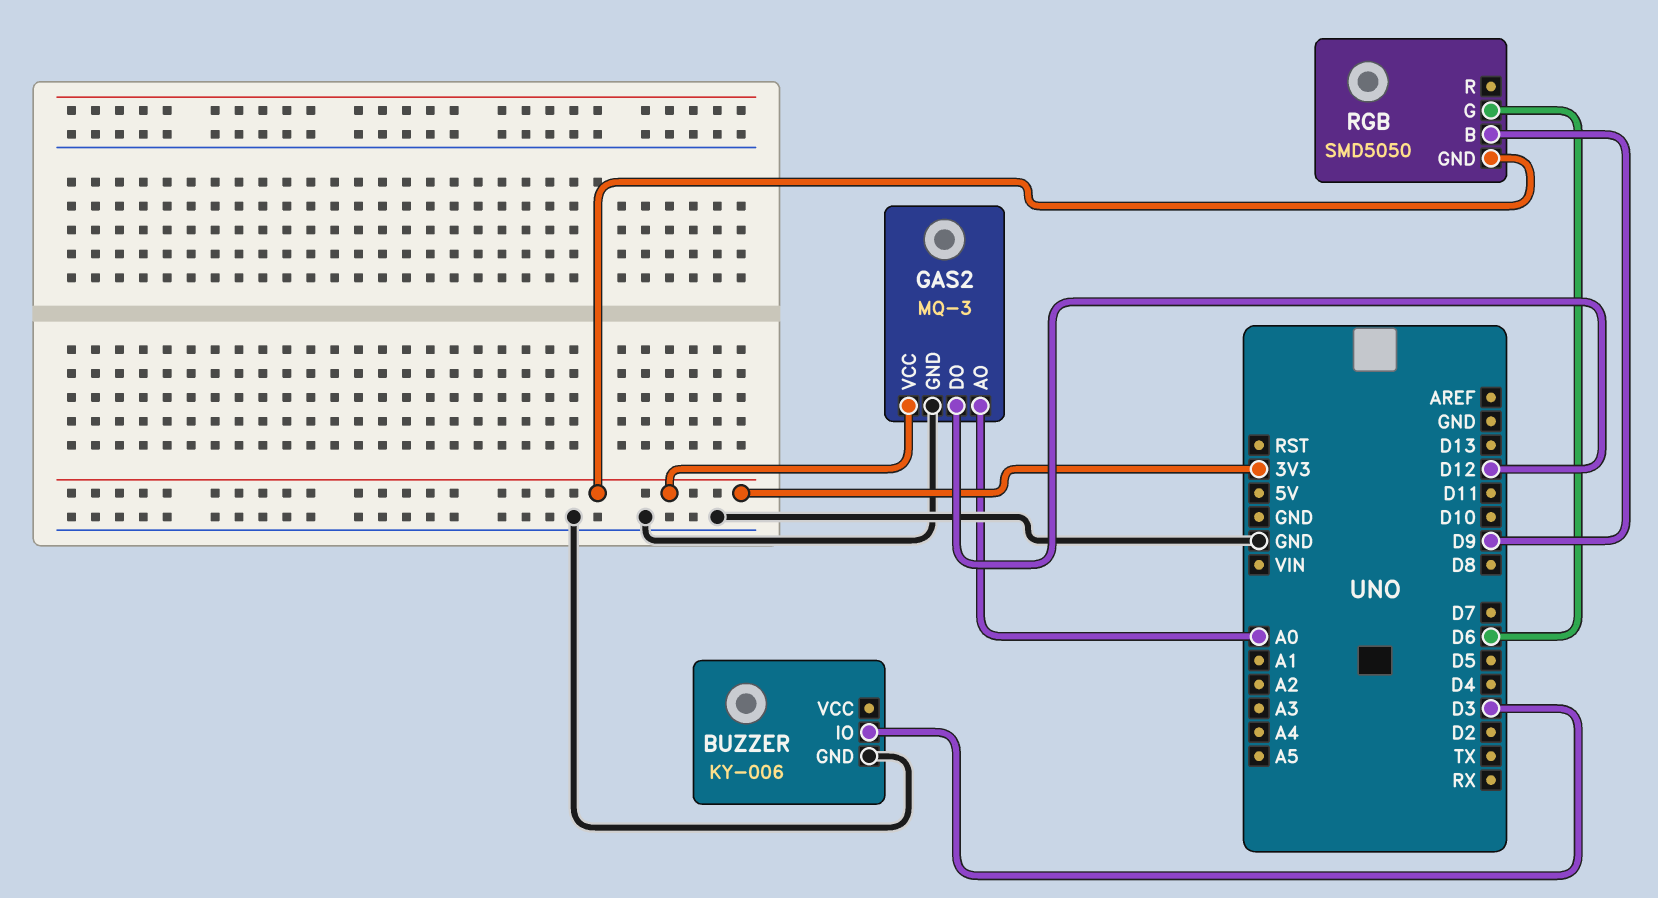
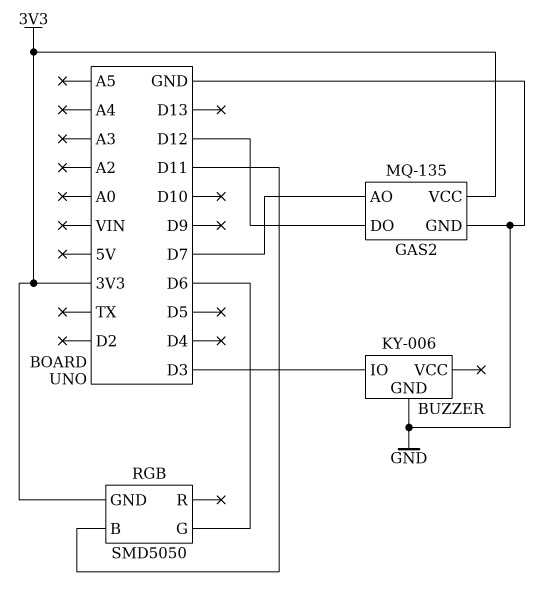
GAS2: MQ-3 -> MQ-135
GAS2 pin AO: A0 -> D7
RGB pin B: D9 -> D11

